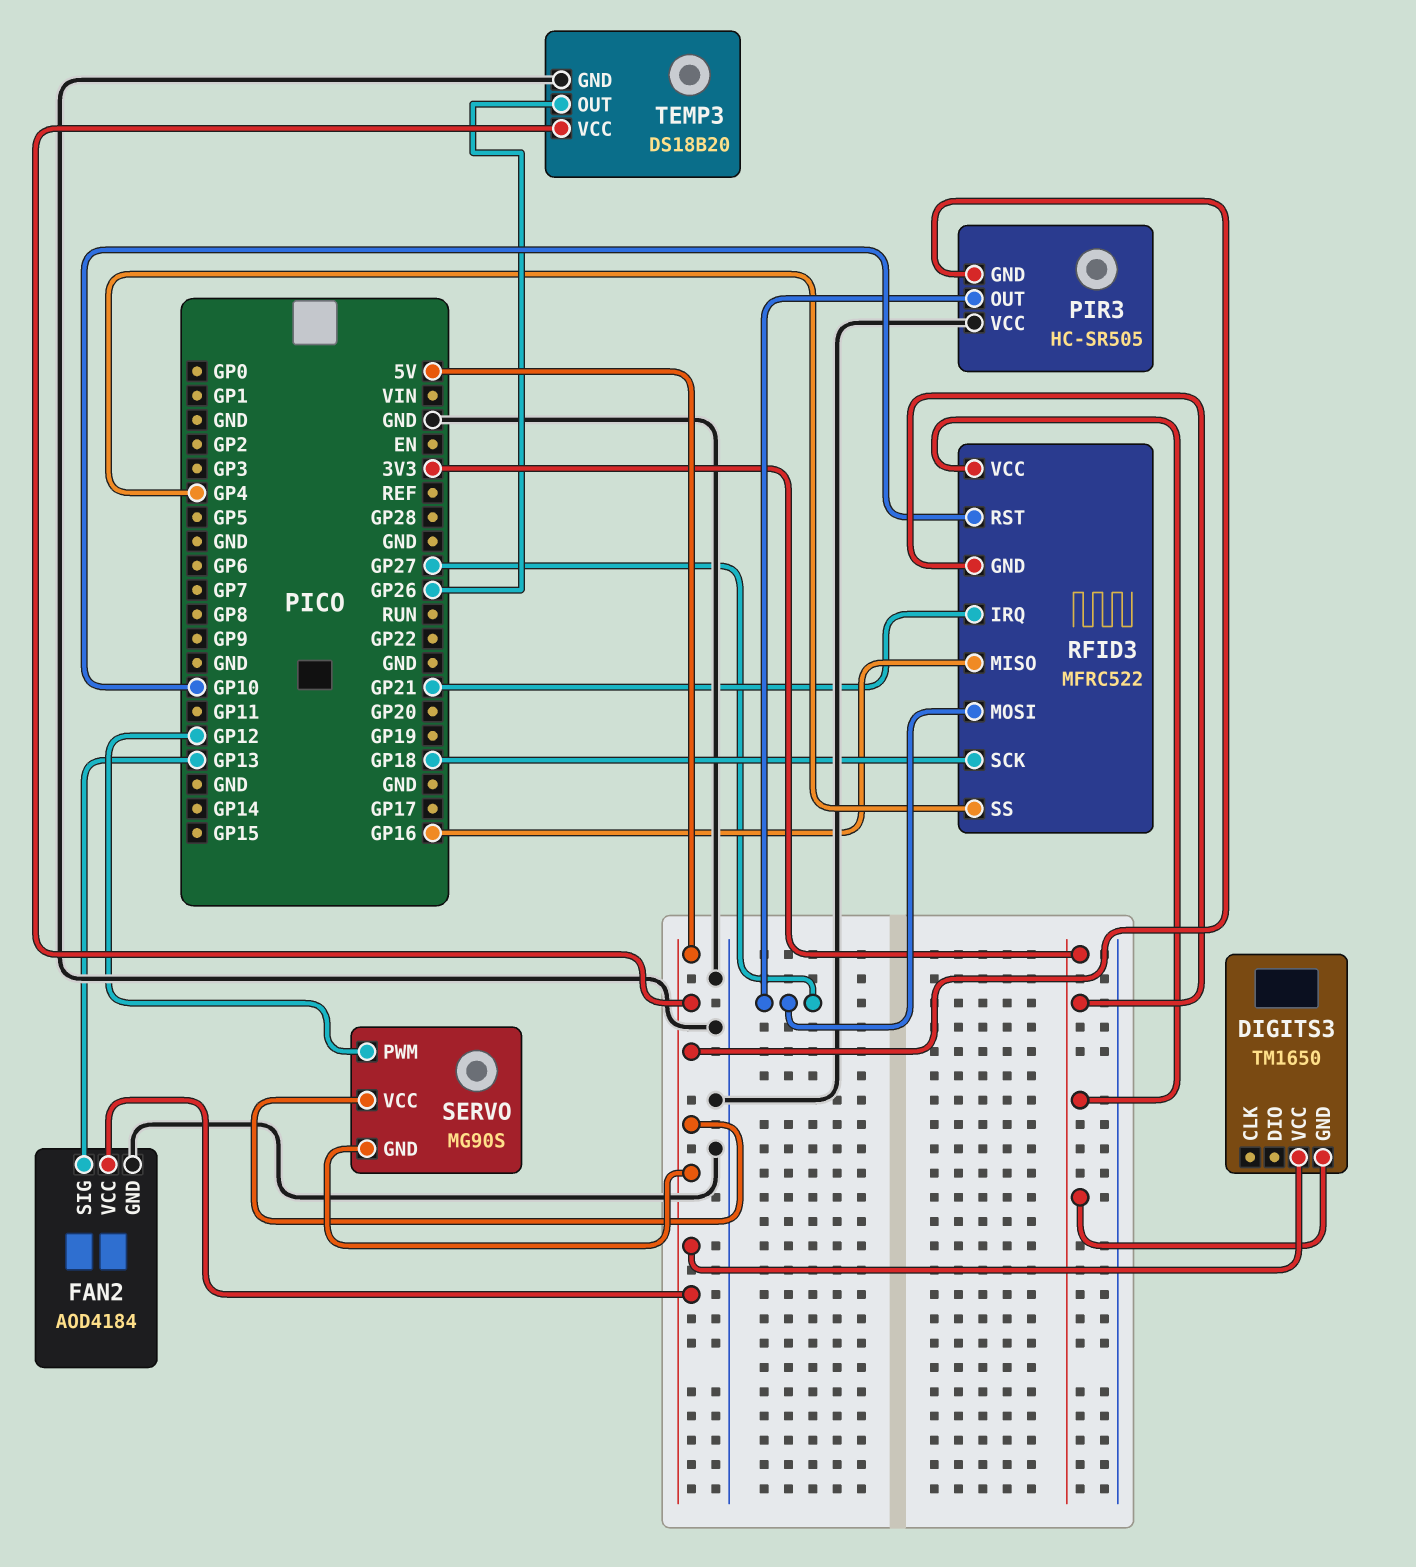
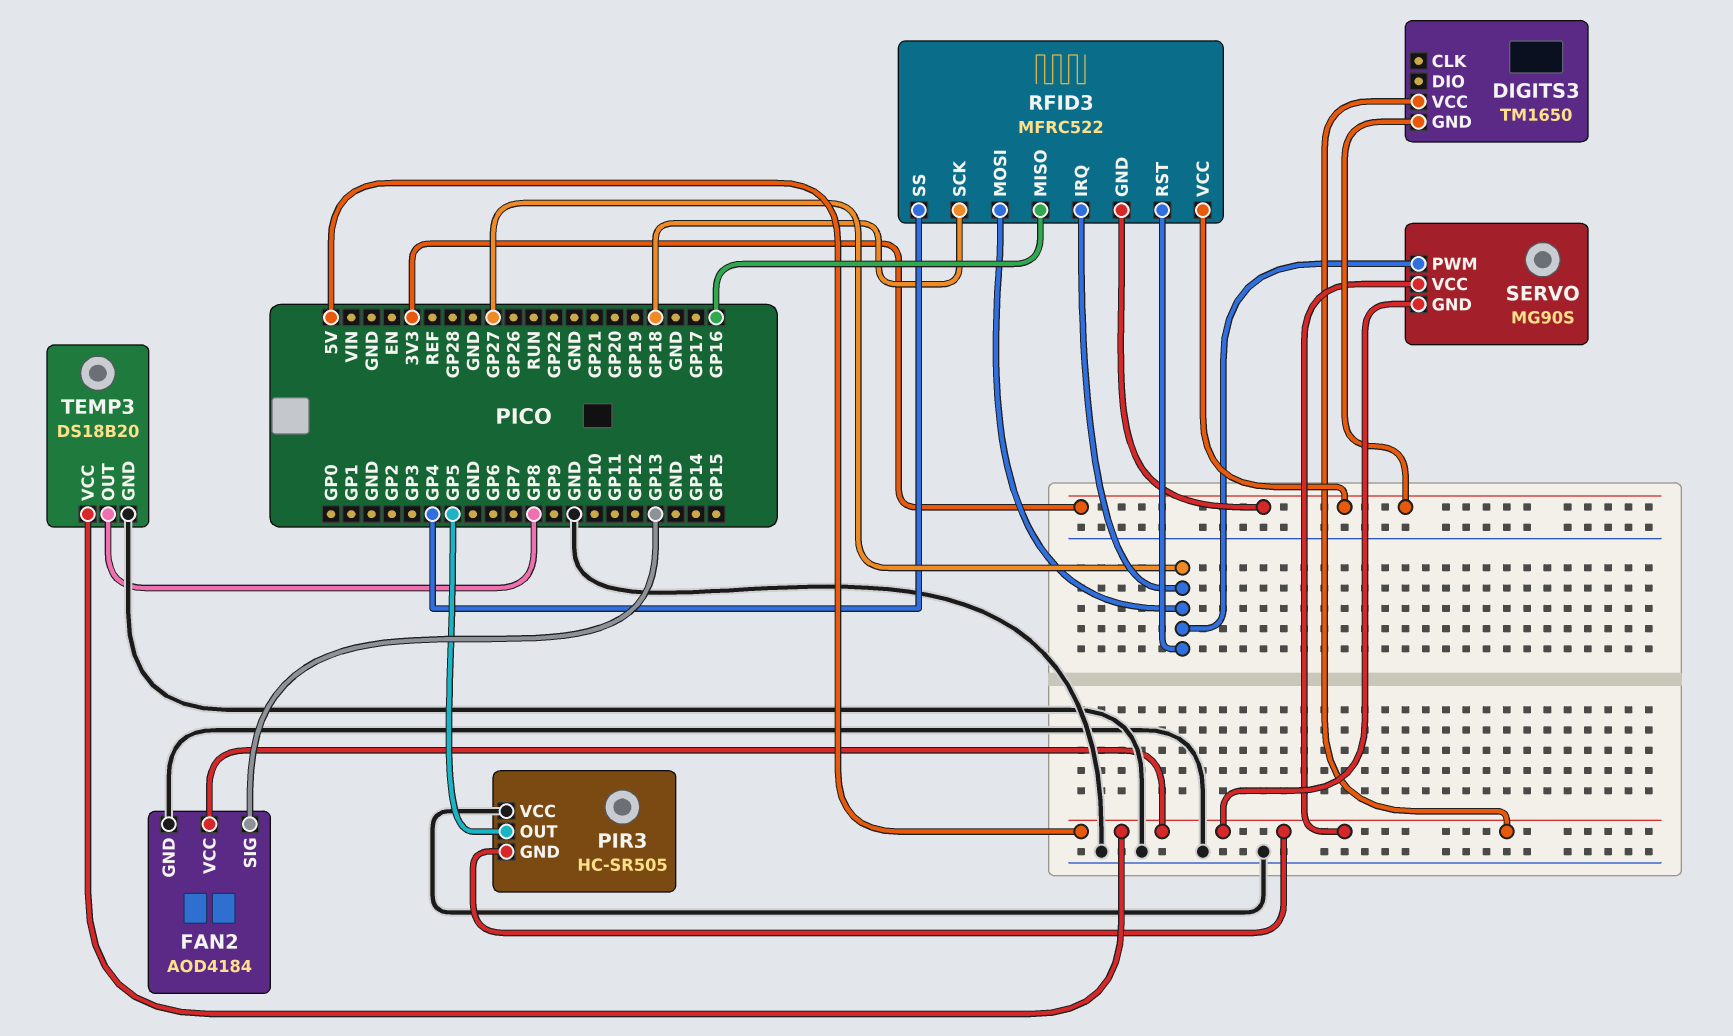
PIR3 pin OUT: GP27 -> GP5
RFID3 pin IRQ: GP21 -> GP27
RFID3 pin RST: GP10 -> GP27
SERVO pin PWM: GP12 -> GP27
TEMP3 pin OUT: GP26 -> GP8

